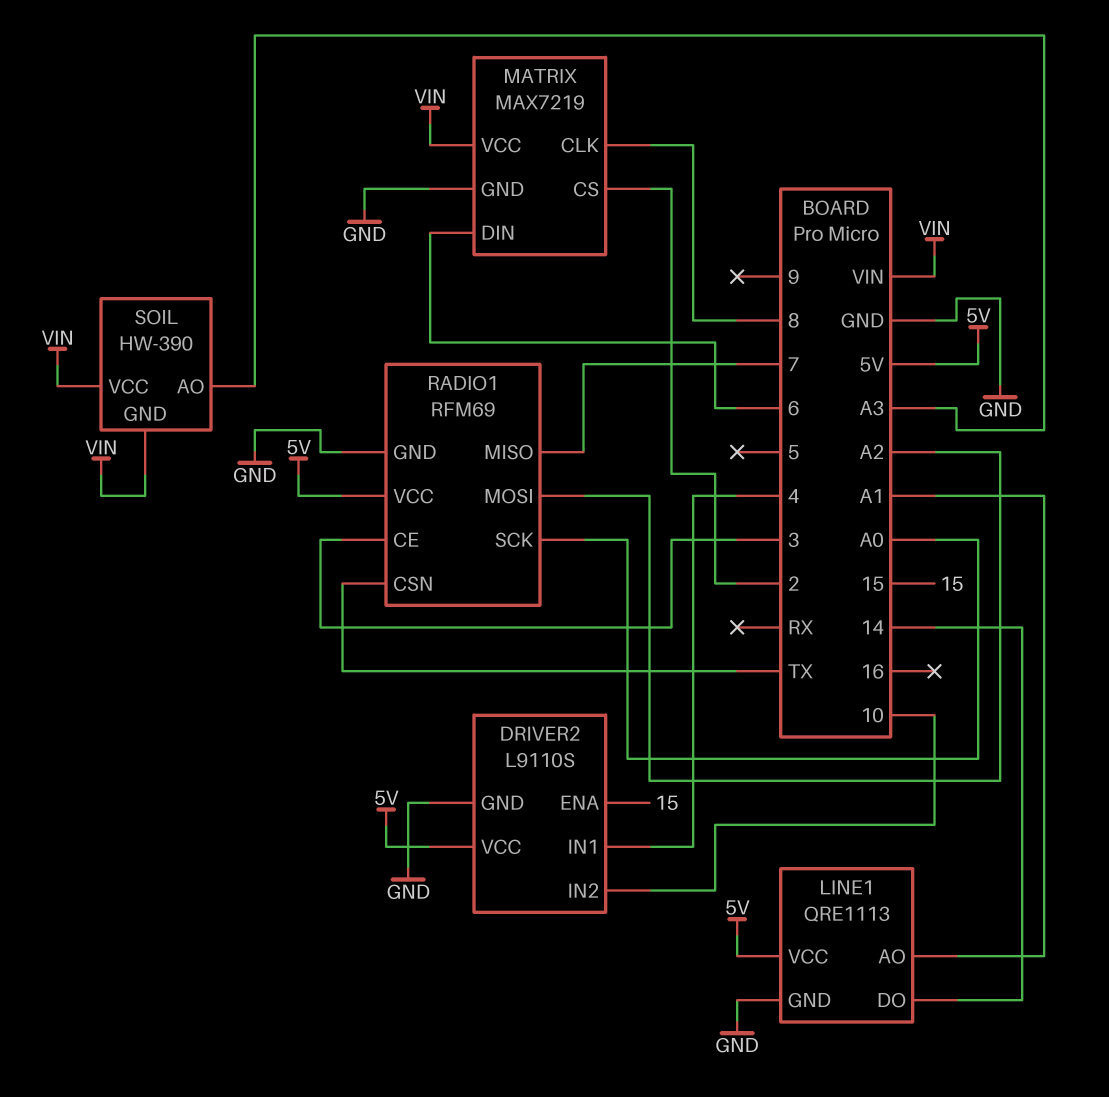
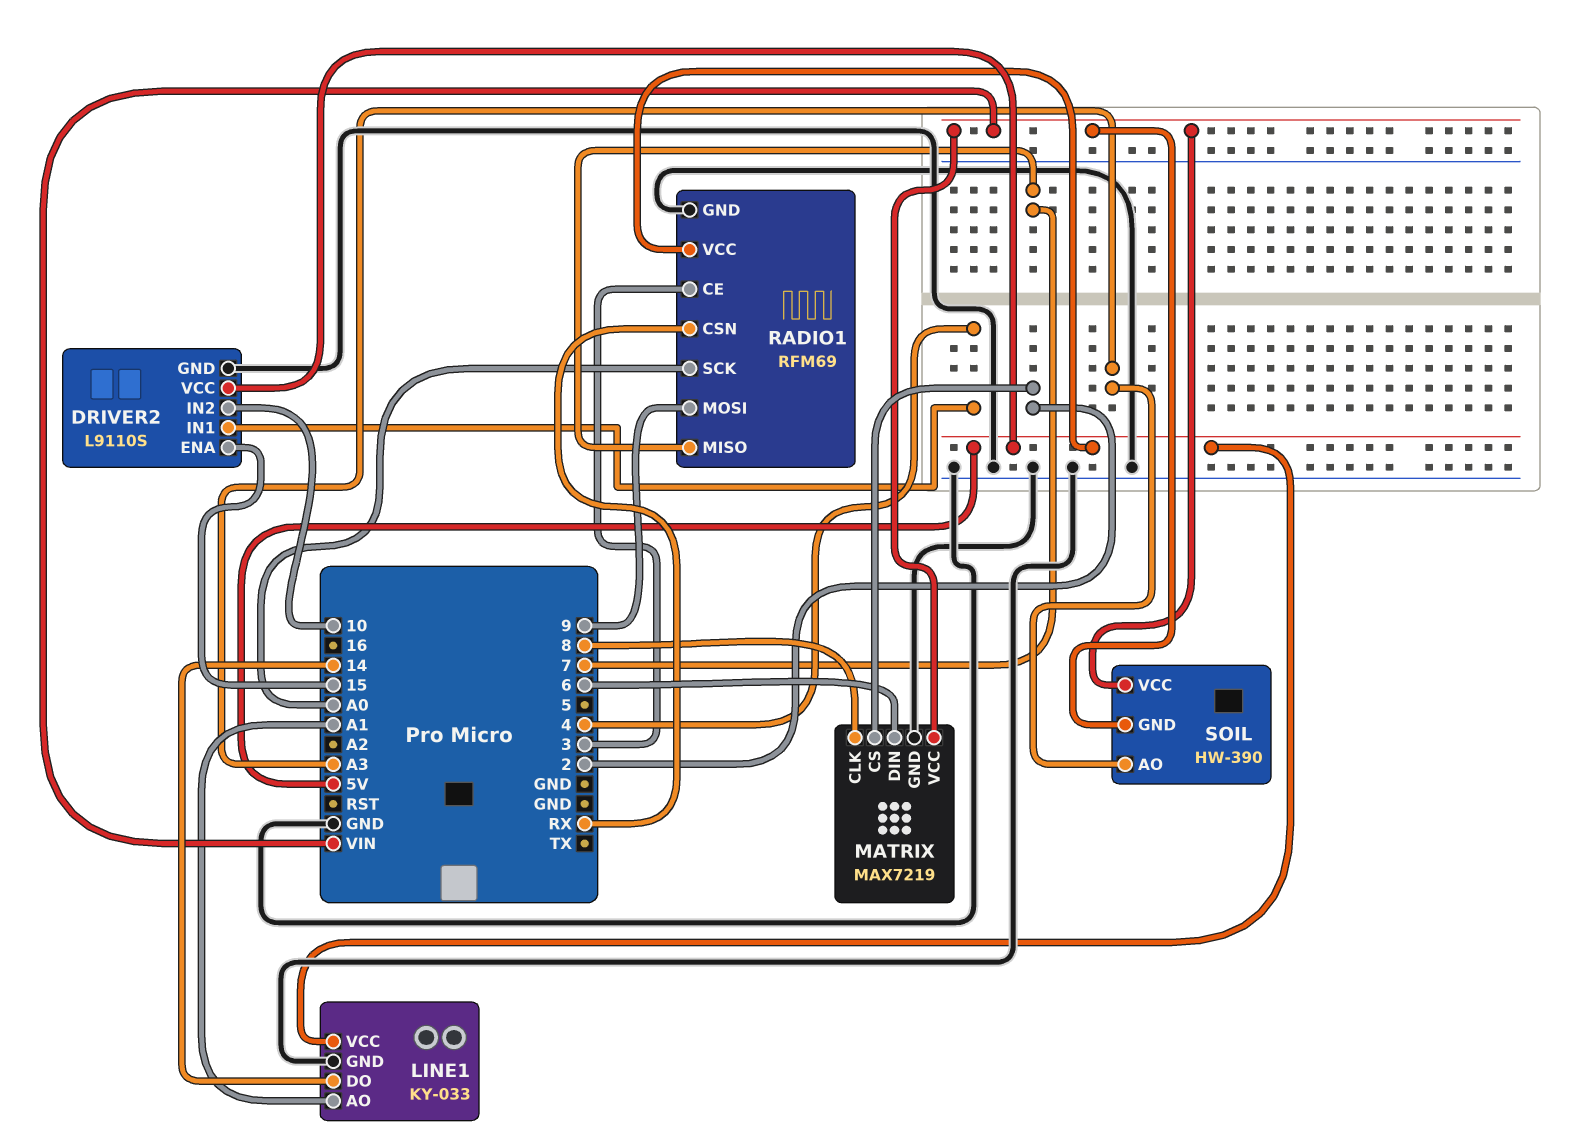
LINE1: QRE1113 -> KY-033
RADIO1 pin CSN: TX -> RX
RADIO1 pin MOSI: A2 -> 9

